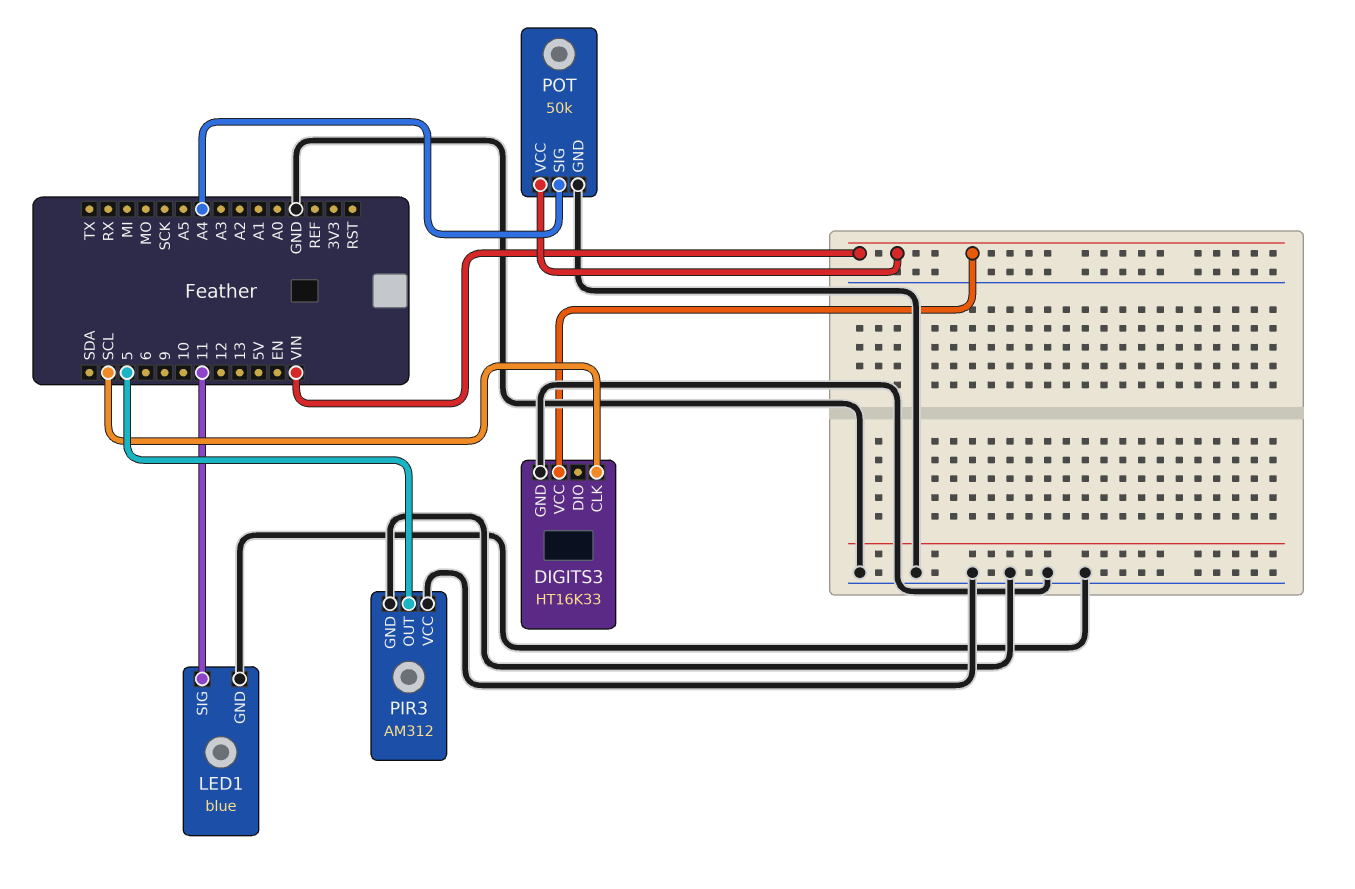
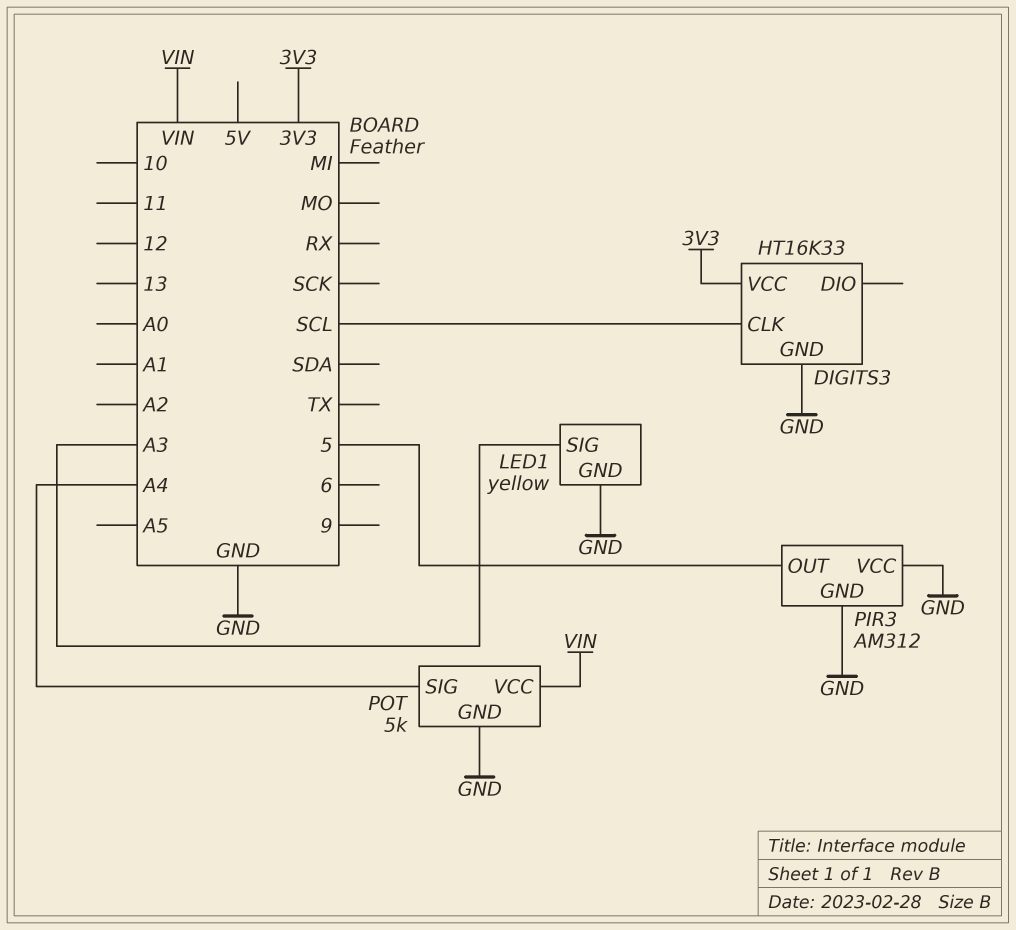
DIGITS3 pin VCC: VIN -> 3V3
LED1: blue -> yellow
LED1 pin SIG: 11 -> A3
POT: 50k -> 5k

